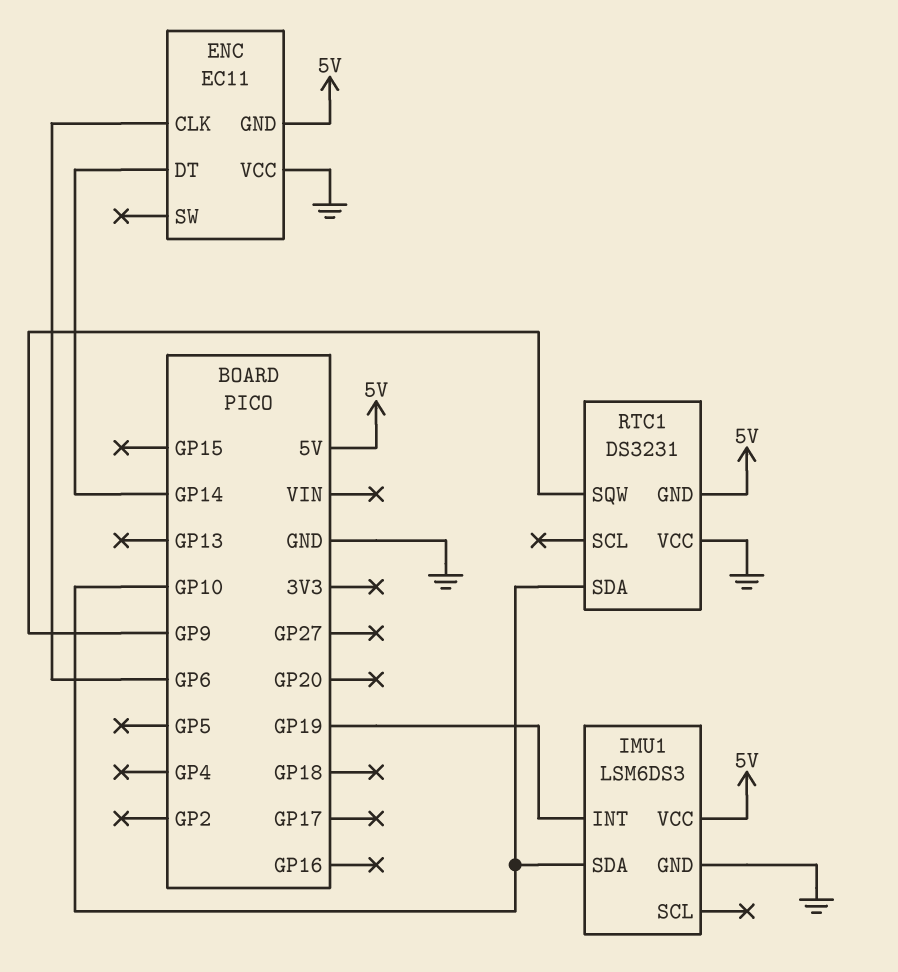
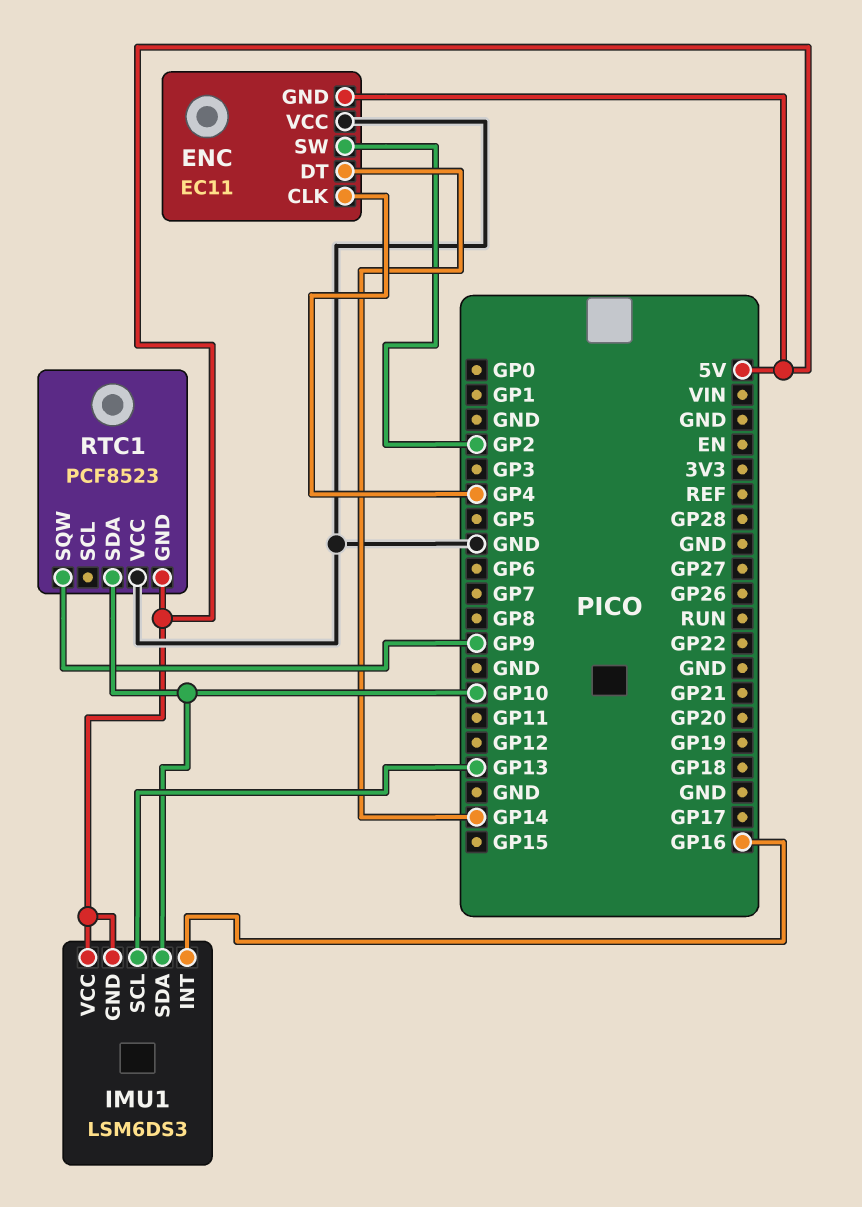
ENC pin CLK: GP6 -> GP4
ENC pin SW: none -> GP2
IMU1 pin GND: GND -> 5V
IMU1 pin INT: GP19 -> GP16
IMU1 pin SCL: none -> GP13
RTC1: DS3231 -> PCF8523

